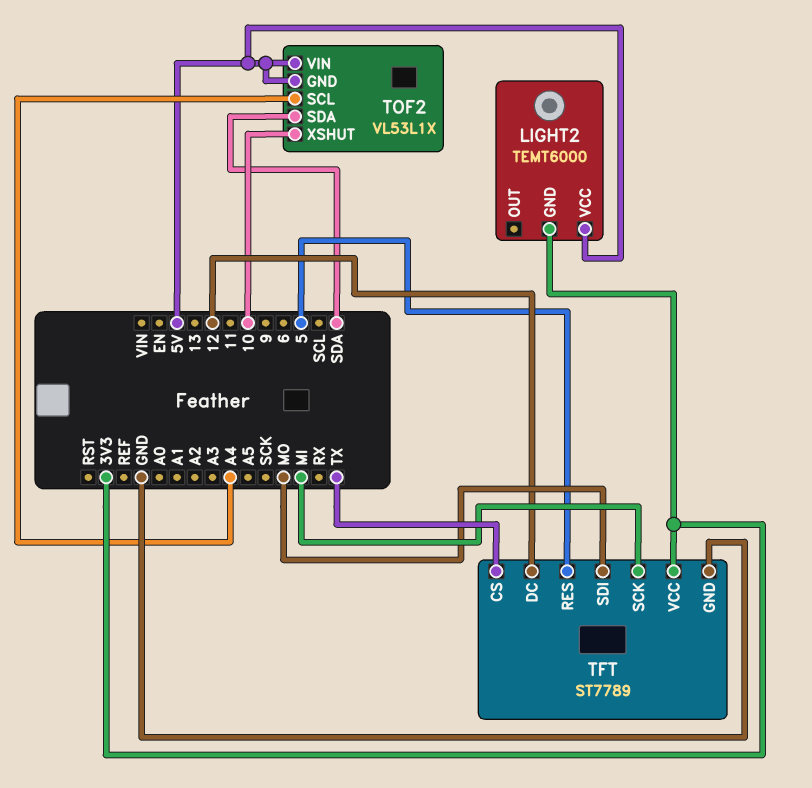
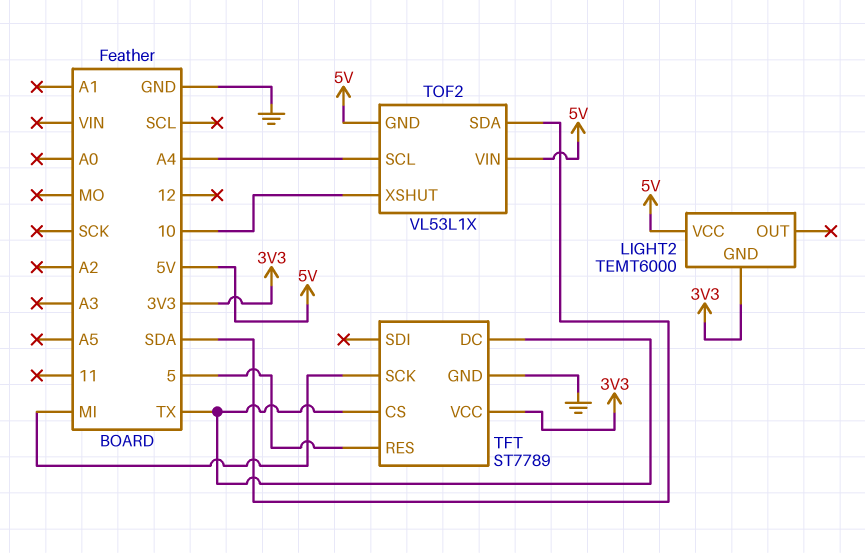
TFT pin DC: 12 -> TX
TFT pin SDI: MO -> none

